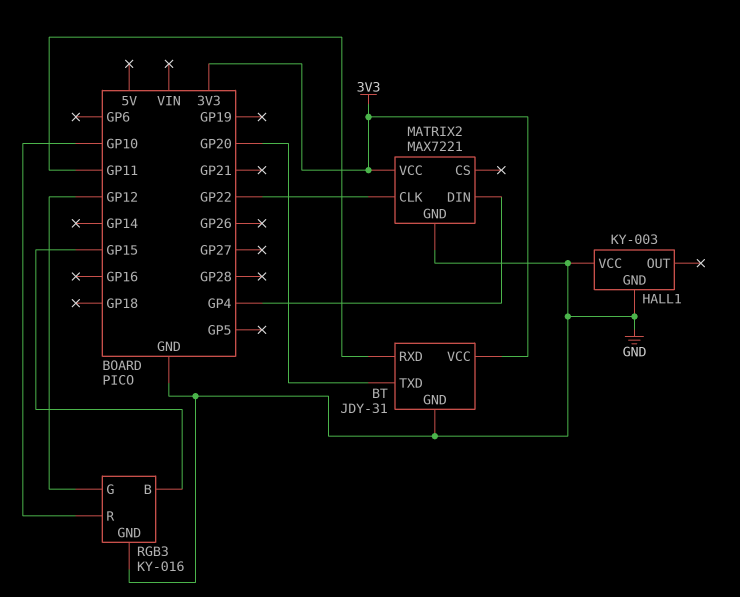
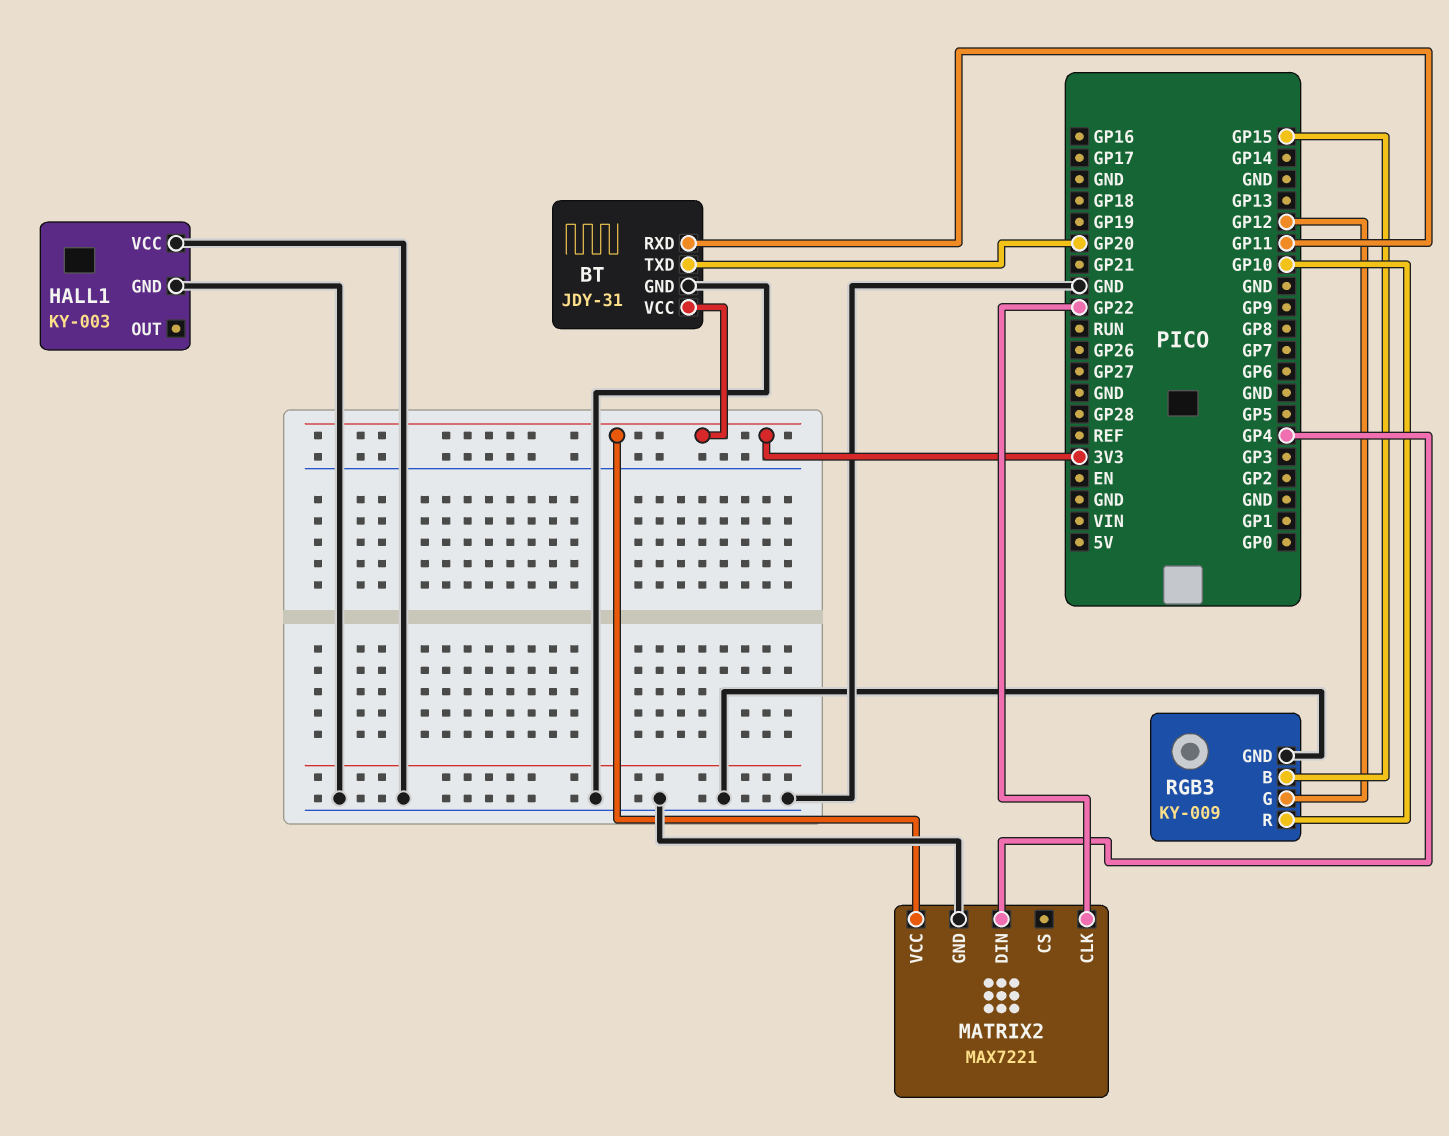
RGB3: KY-016 -> KY-009

